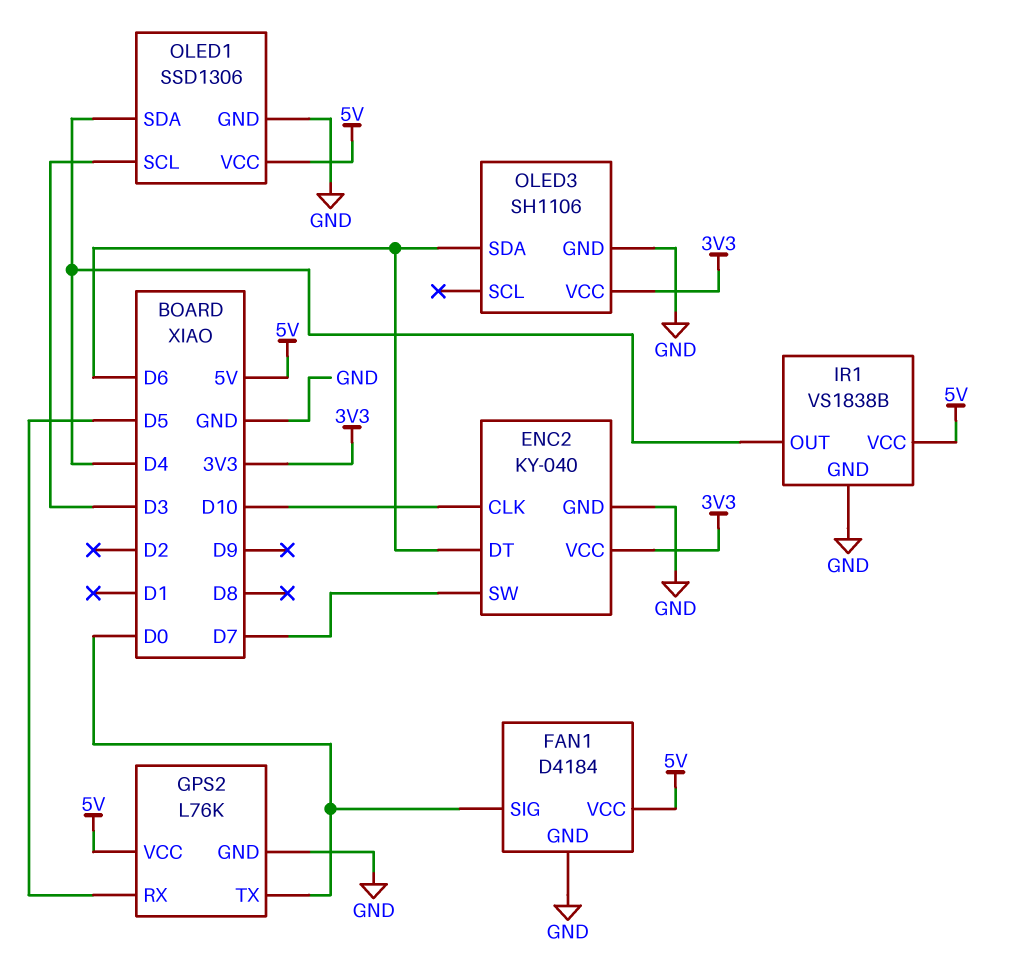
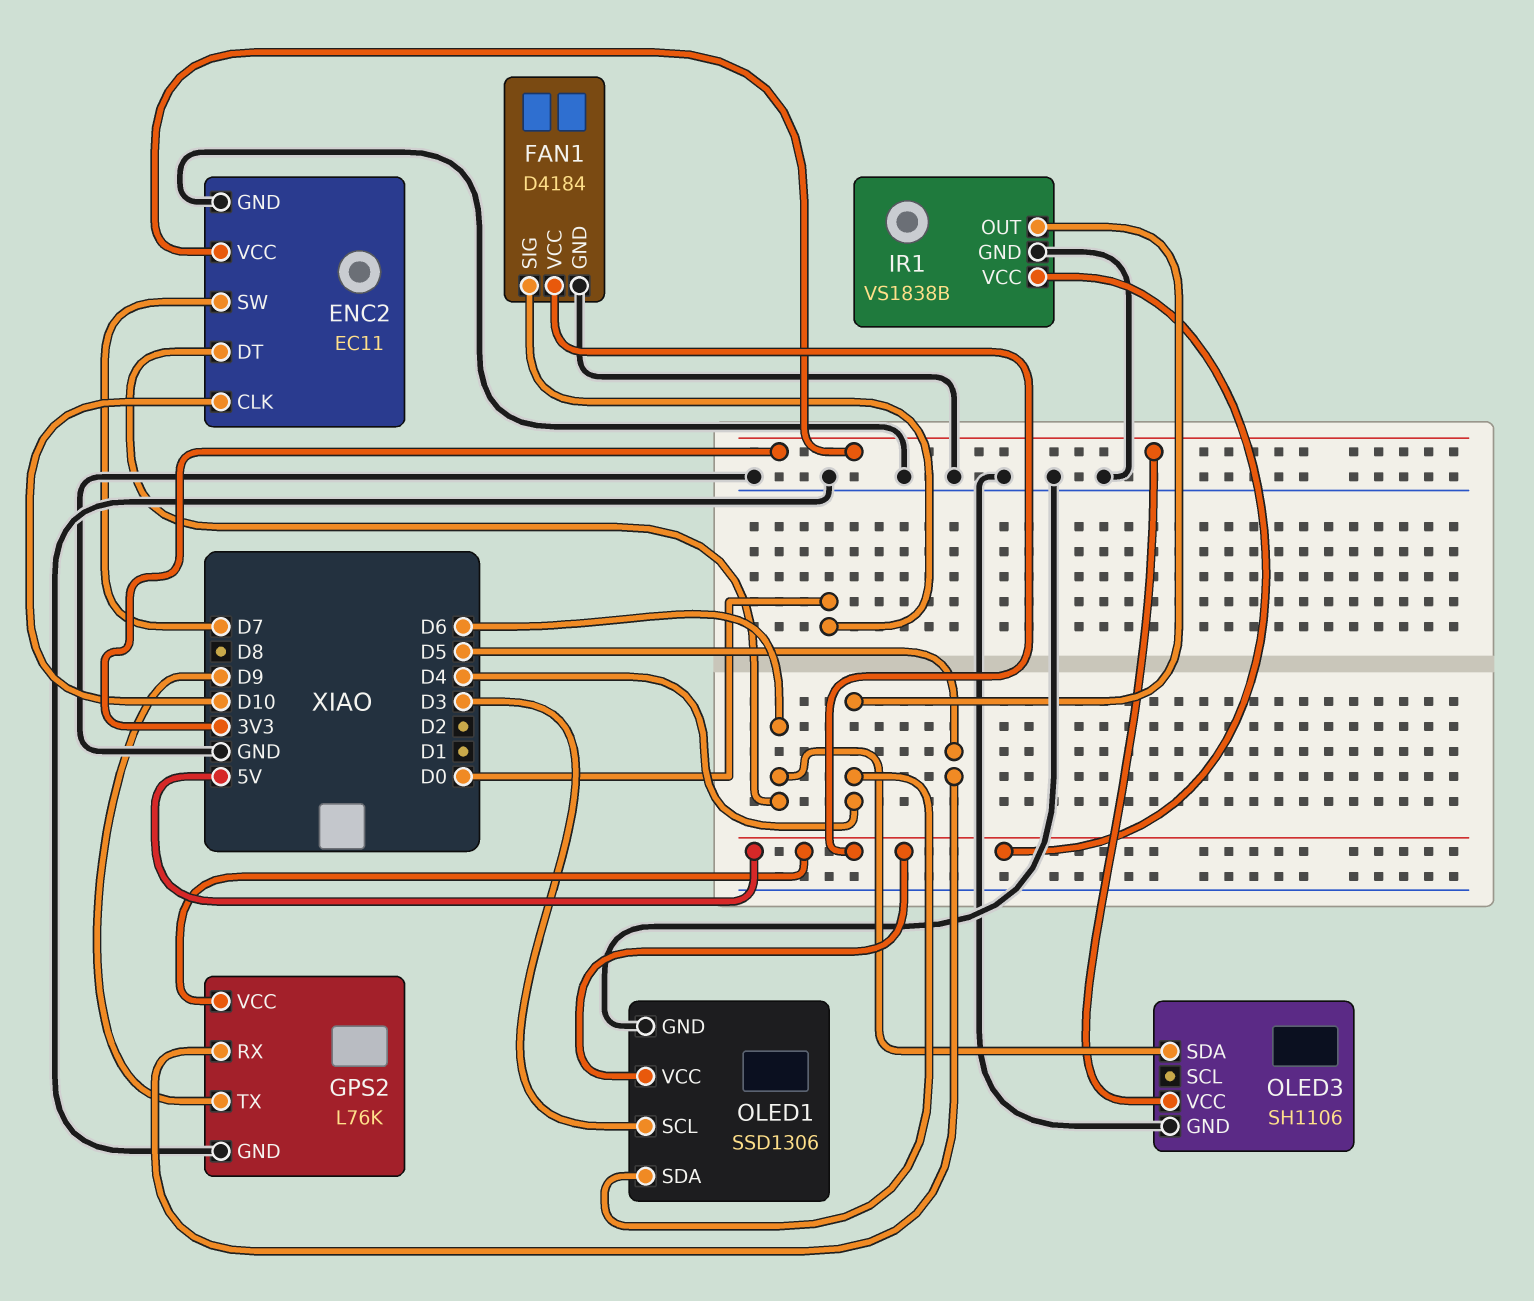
ENC2: KY-040 -> EC11
GPS2 pin TX: D0 -> D9

